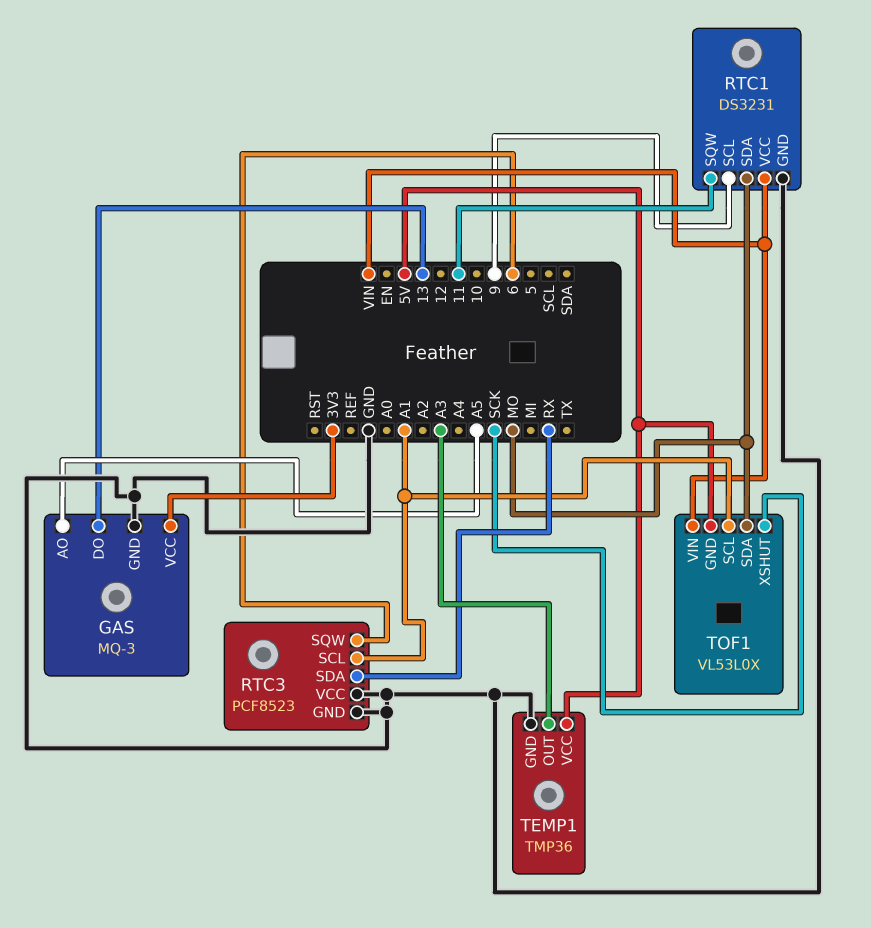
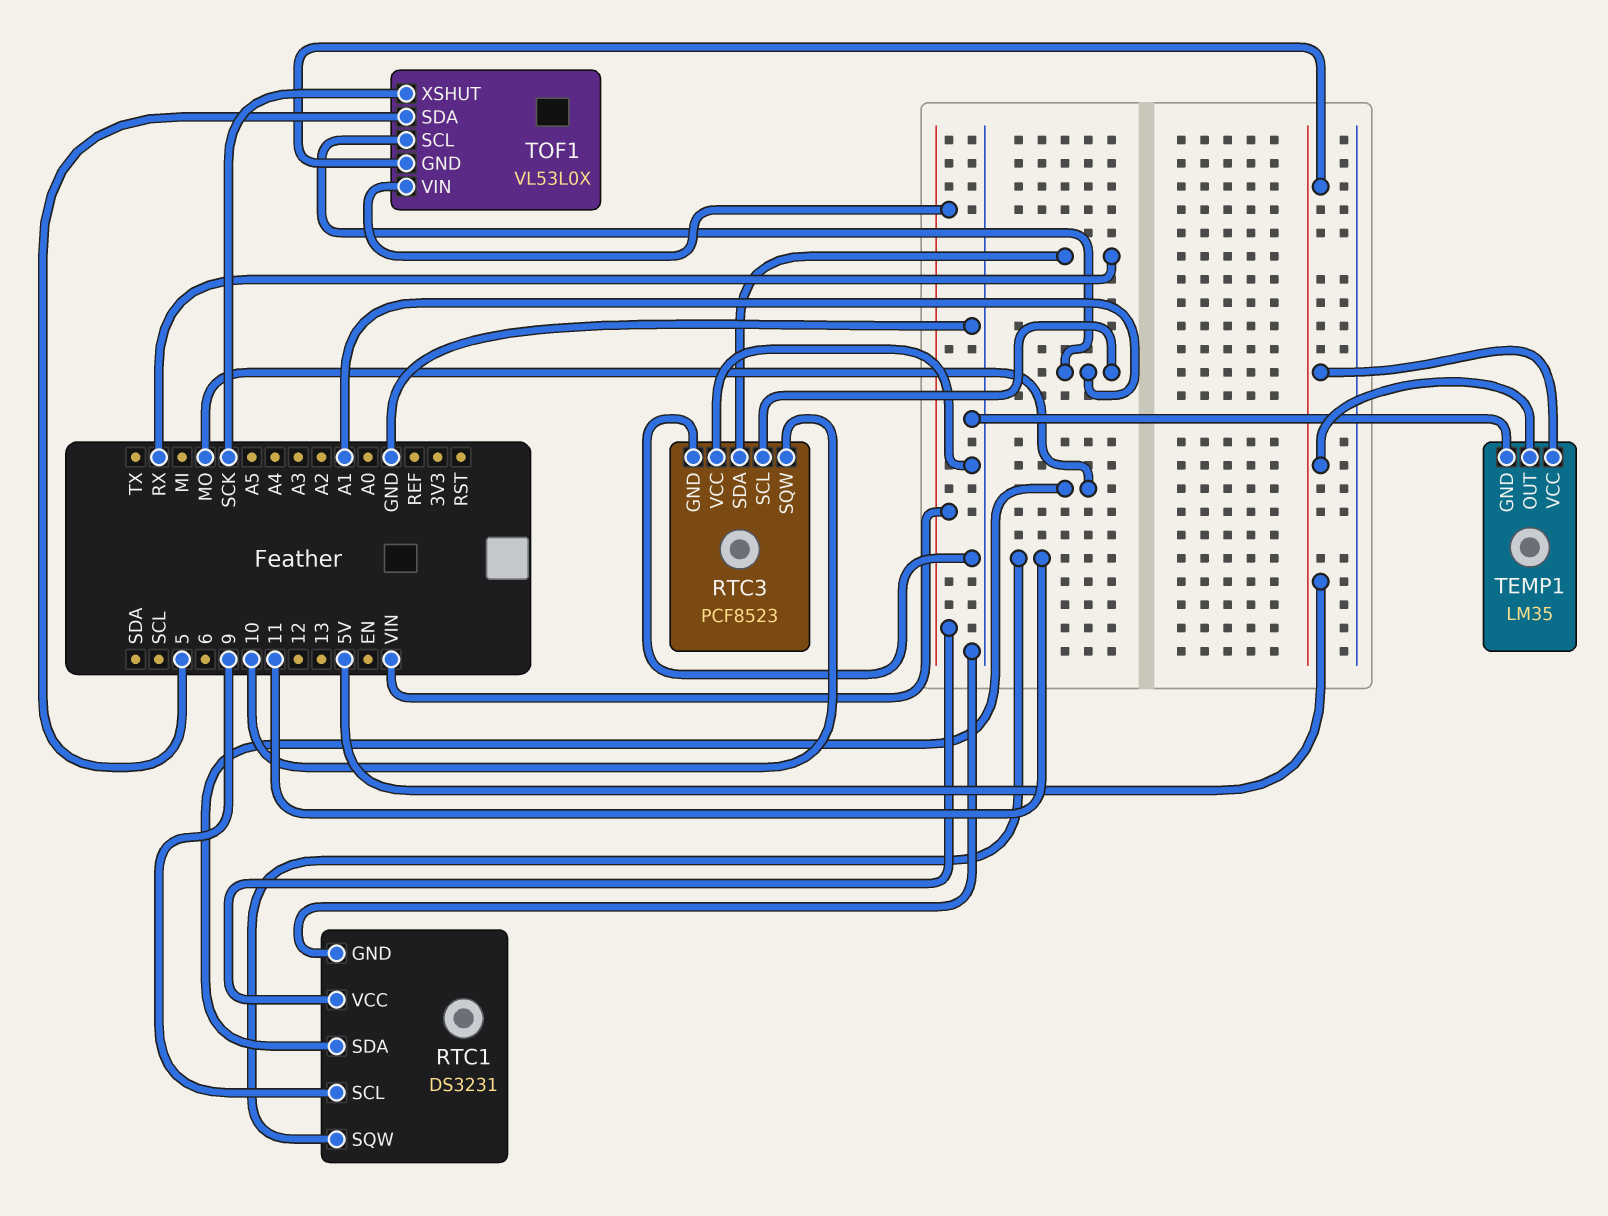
GAS: MQ-3 -> none
GAS pin AO: A5 -> none
GAS pin DO: 13 -> none
GAS pin GND: GND -> none
GAS pin VCC: 3V3 -> none
RTC3 pin SQW: 6 -> 10
TEMP1: TMP36 -> LM35
TEMP1 pin OUT: A3 -> 5V
TOF1 pin SDA: MO -> 5

